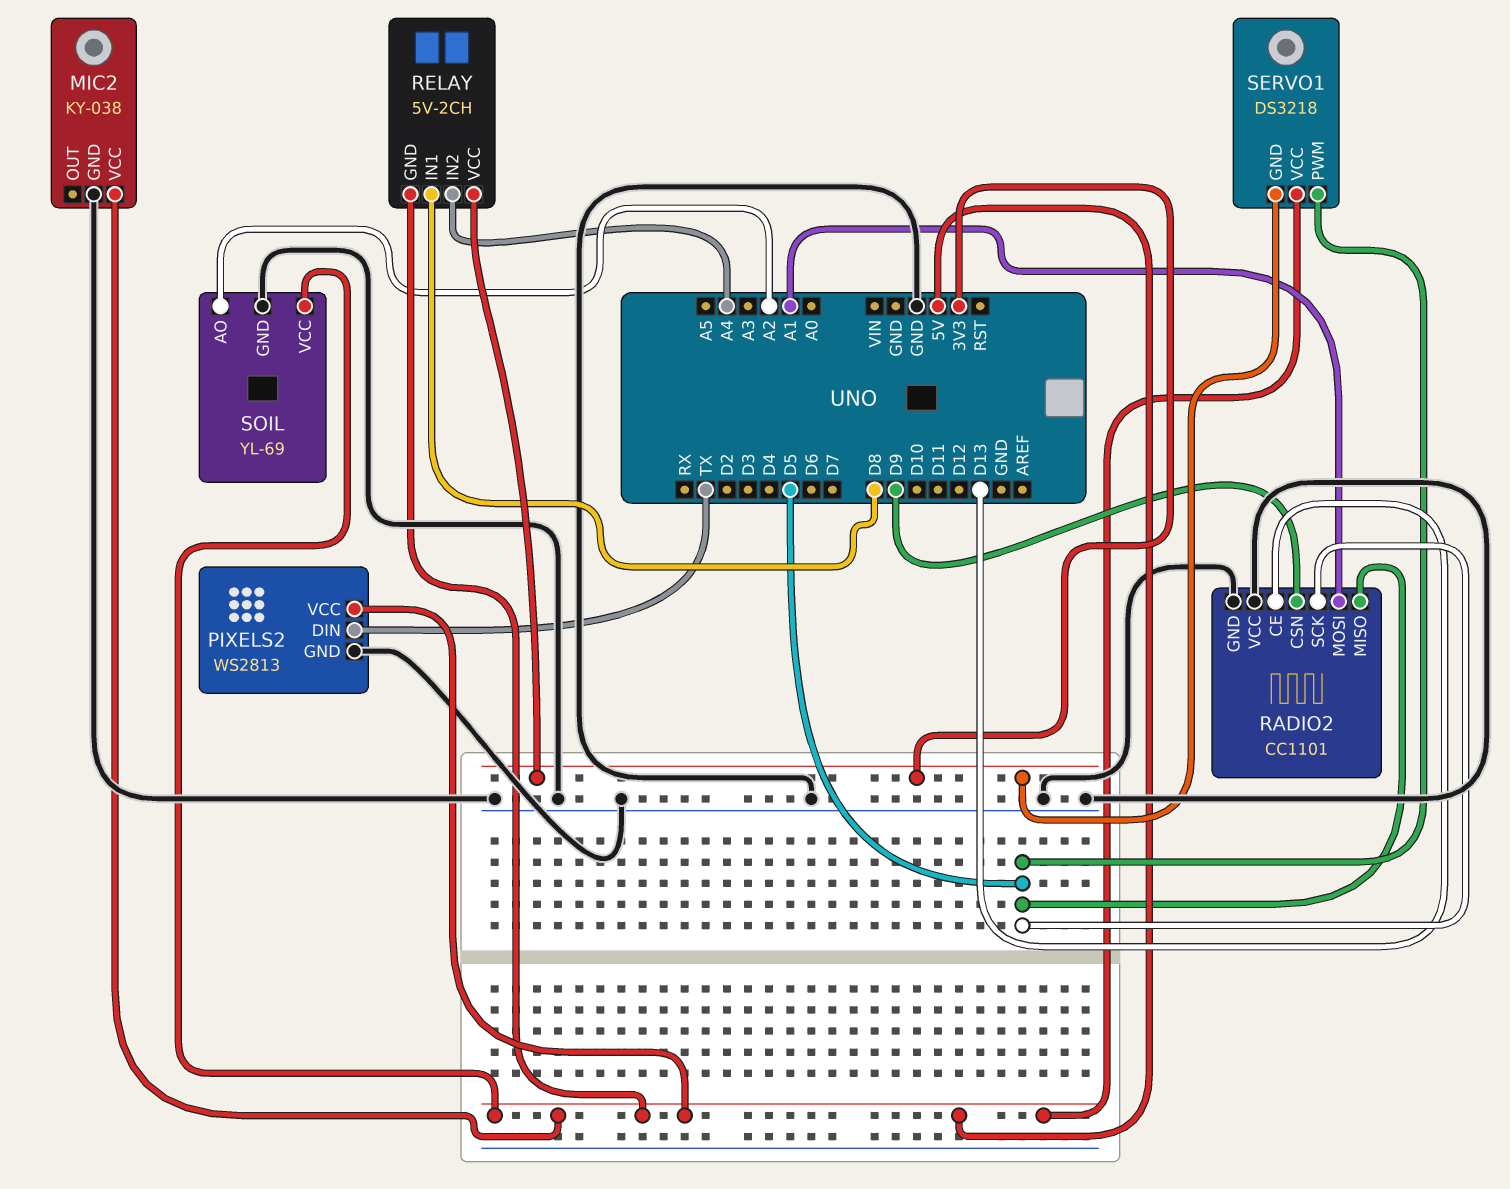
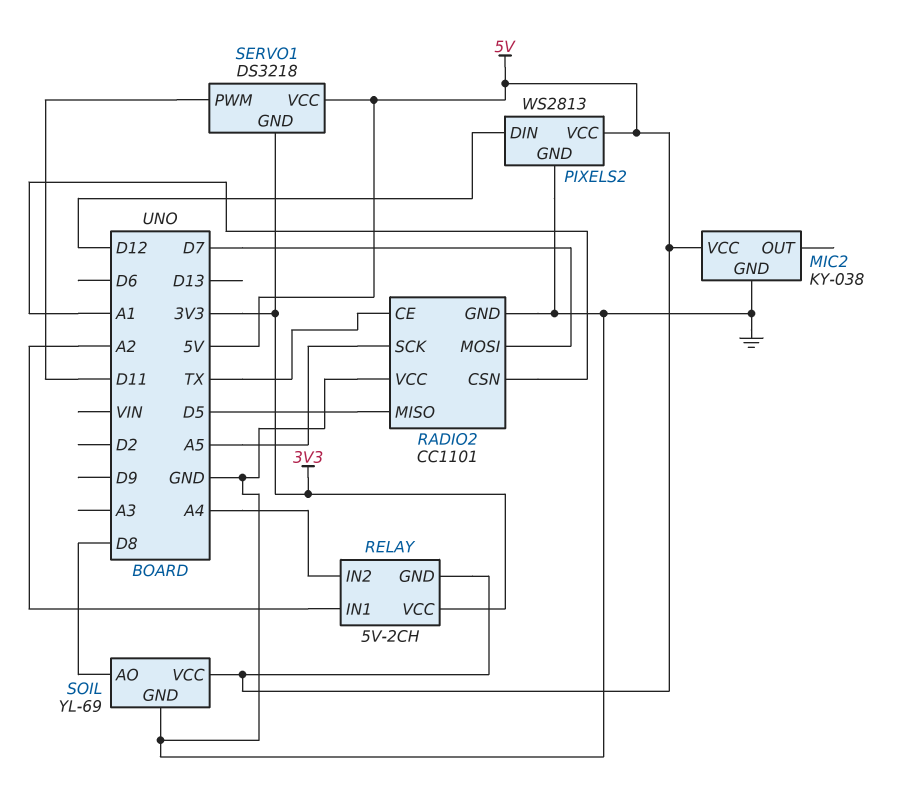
PIXELS2 pin DIN: TX -> D12
RADIO2 pin CE: D13 -> TX
RADIO2 pin CSN: D9 -> A1
RADIO2 pin MOSI: A1 -> D7
RADIO2 pin SCK: D5 -> A5
RELAY pin IN1: D8 -> A2
SERVO1 pin PWM: D5 -> D11
SOIL pin AO: A2 -> D8

